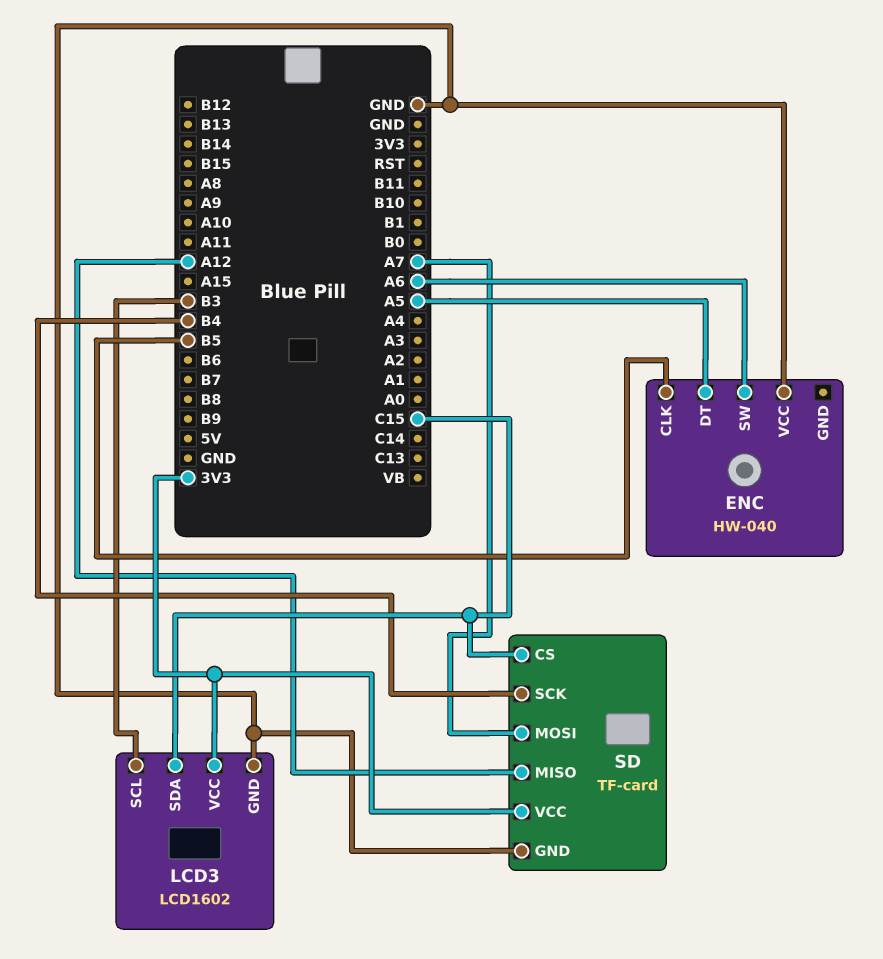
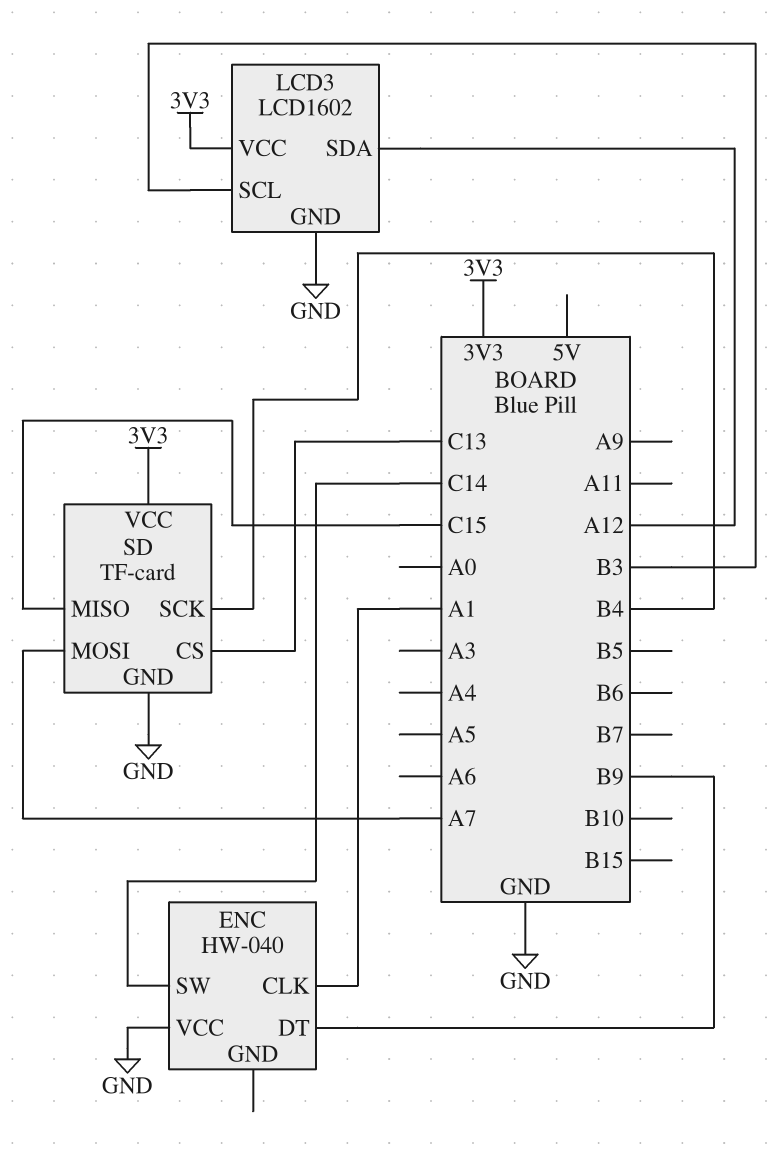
ENC pin CLK: B5 -> A1
ENC pin DT: A5 -> B9
ENC pin SW: A6 -> C14
LCD3 pin SDA: C15 -> A12
SD pin CS: C15 -> C13
SD pin MISO: A12 -> C15

